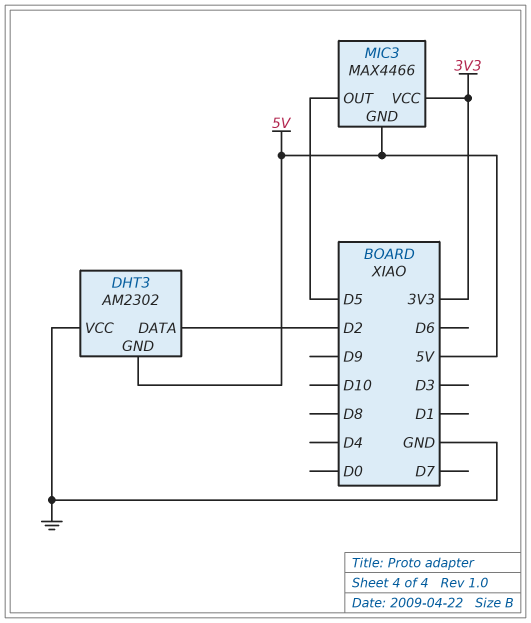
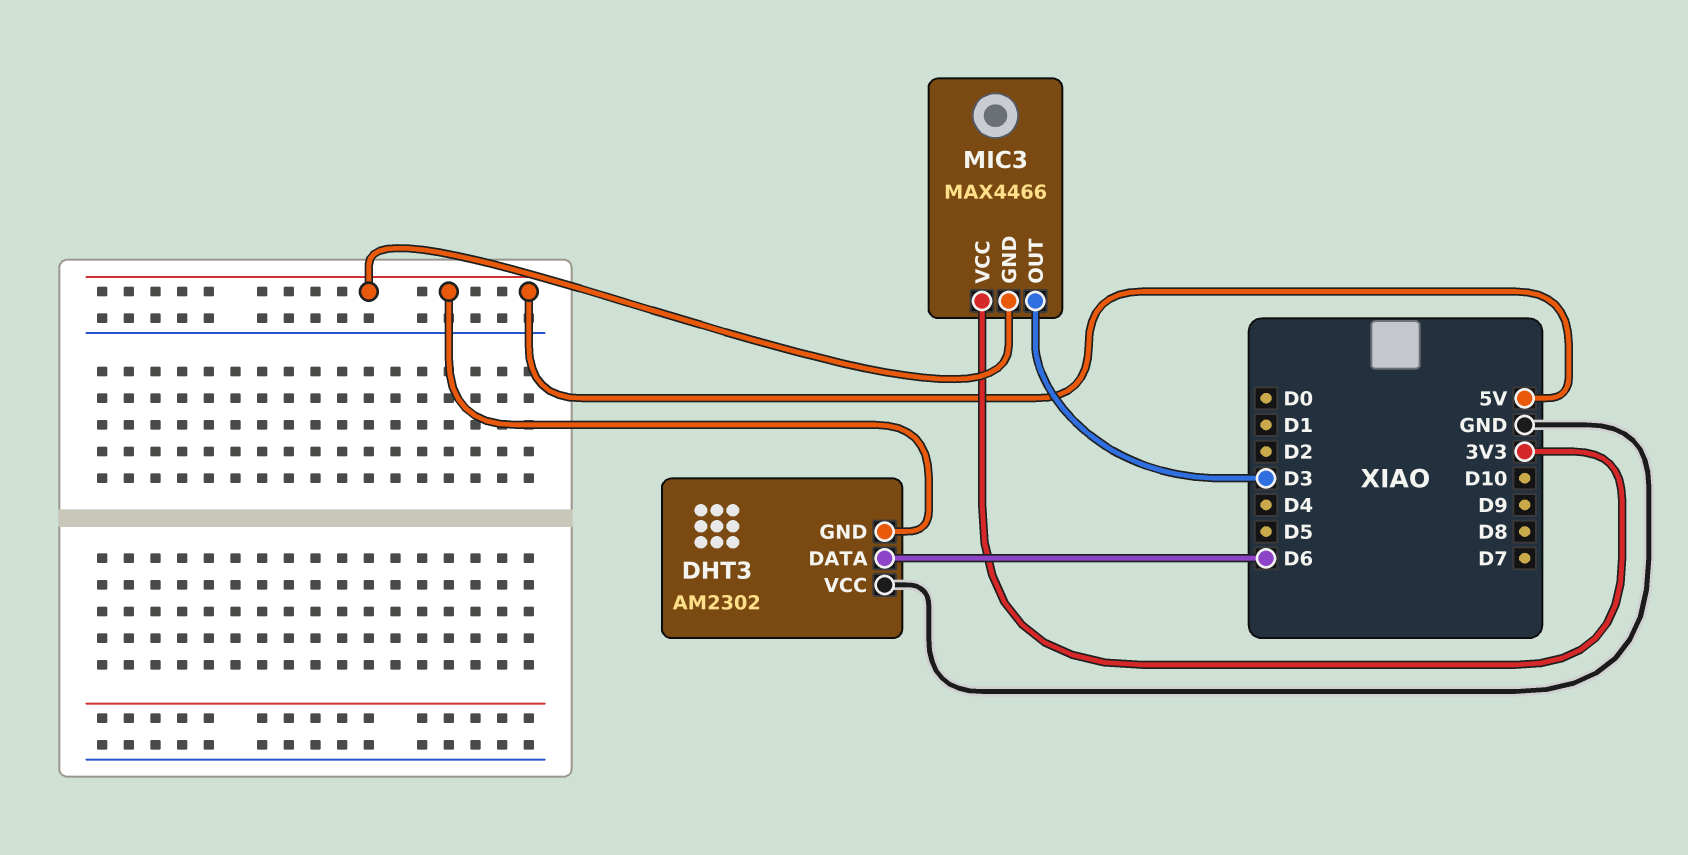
DHT3 pin DATA: D2 -> D6
MIC3 pin OUT: D5 -> D3

